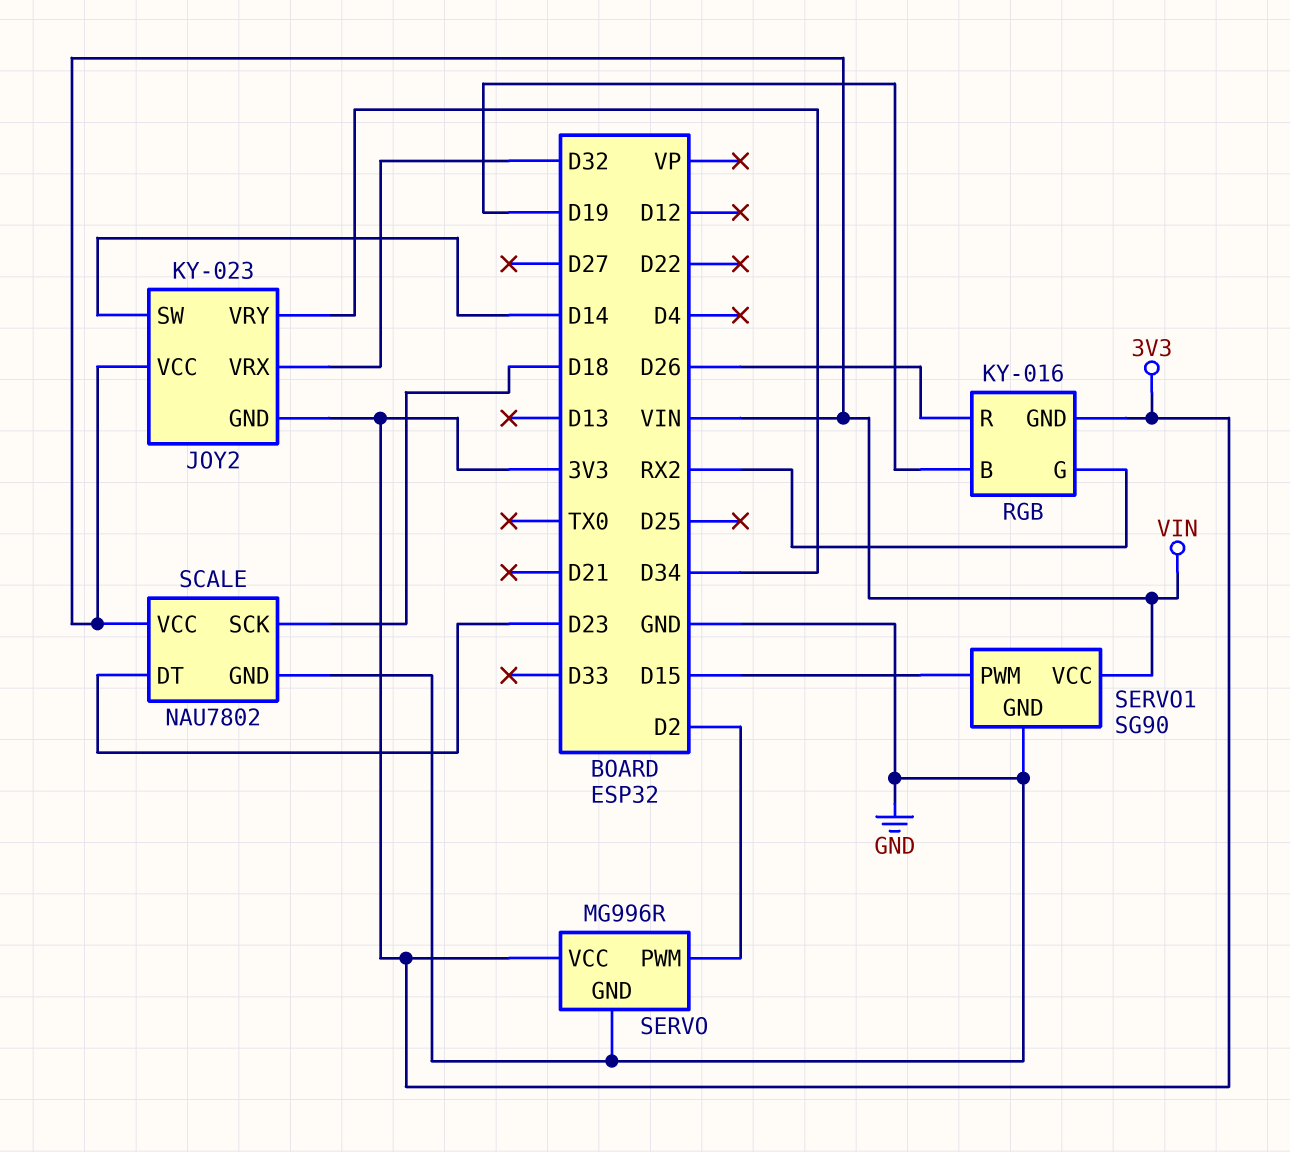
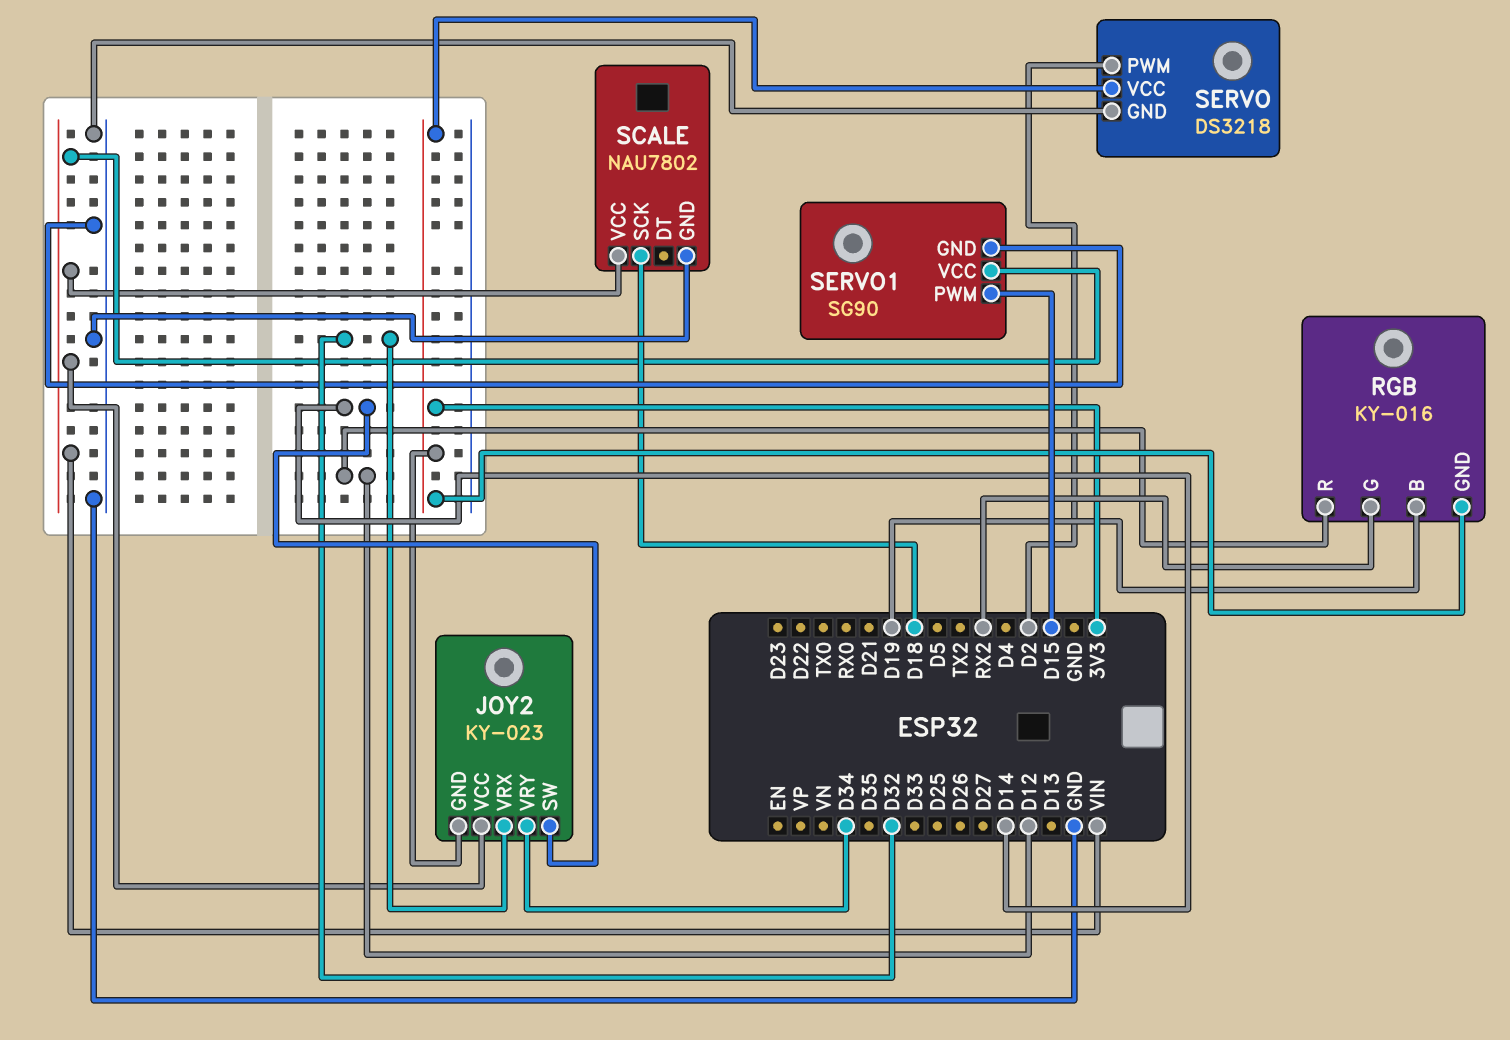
RGB pin R: D26 -> D12
SCALE pin DT: D23 -> none
SERVO: MG996R -> DS3218

